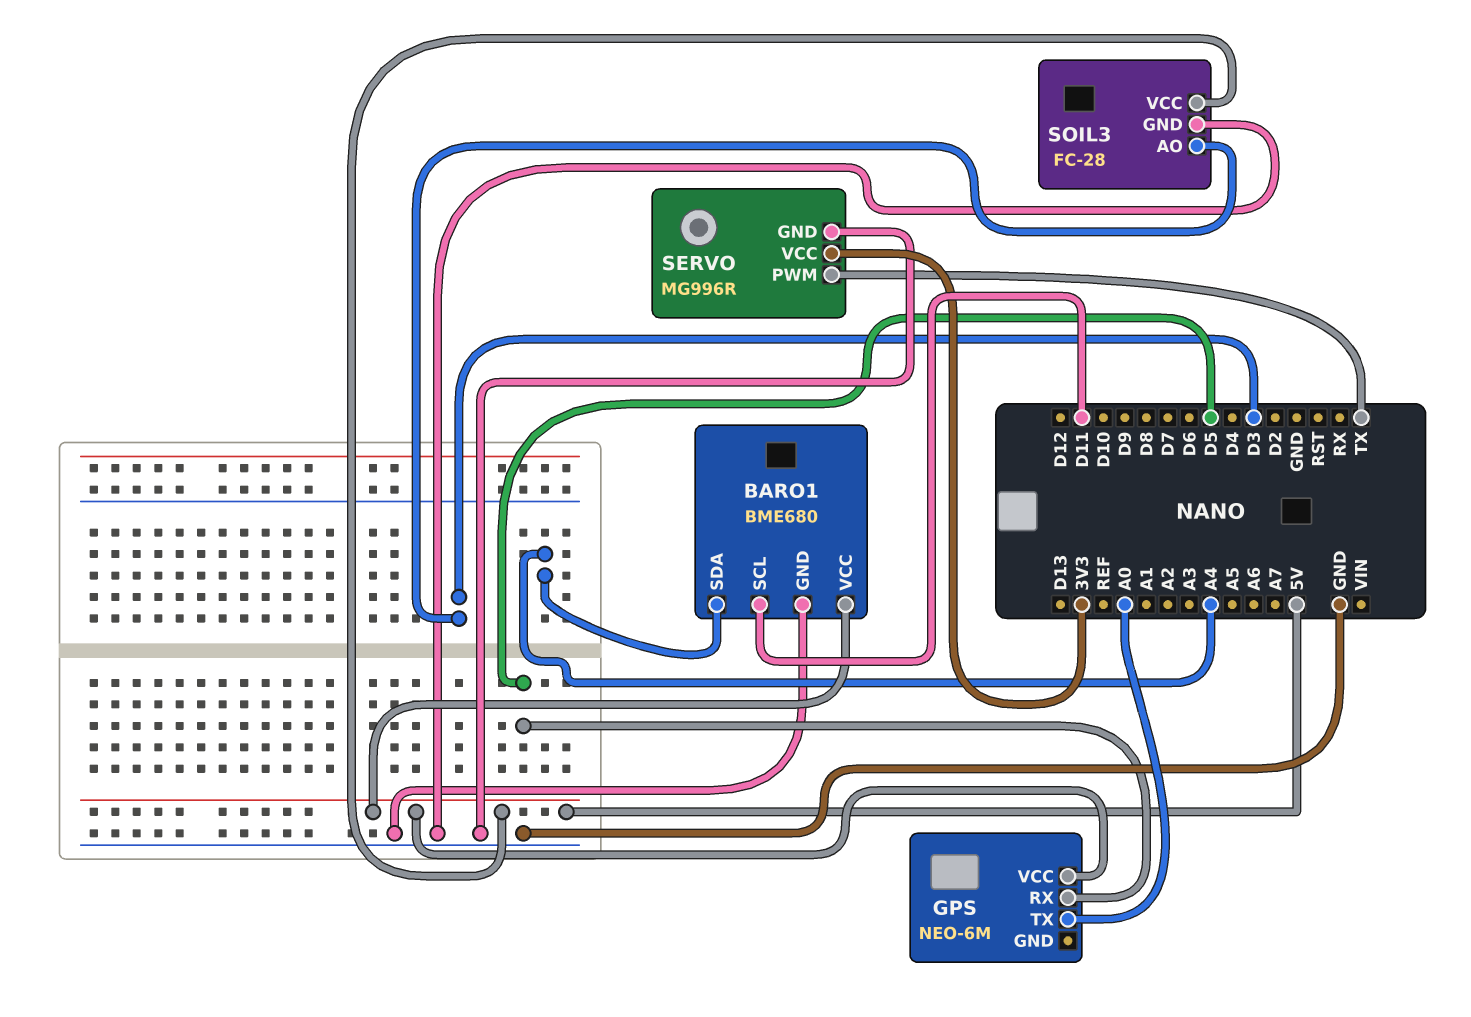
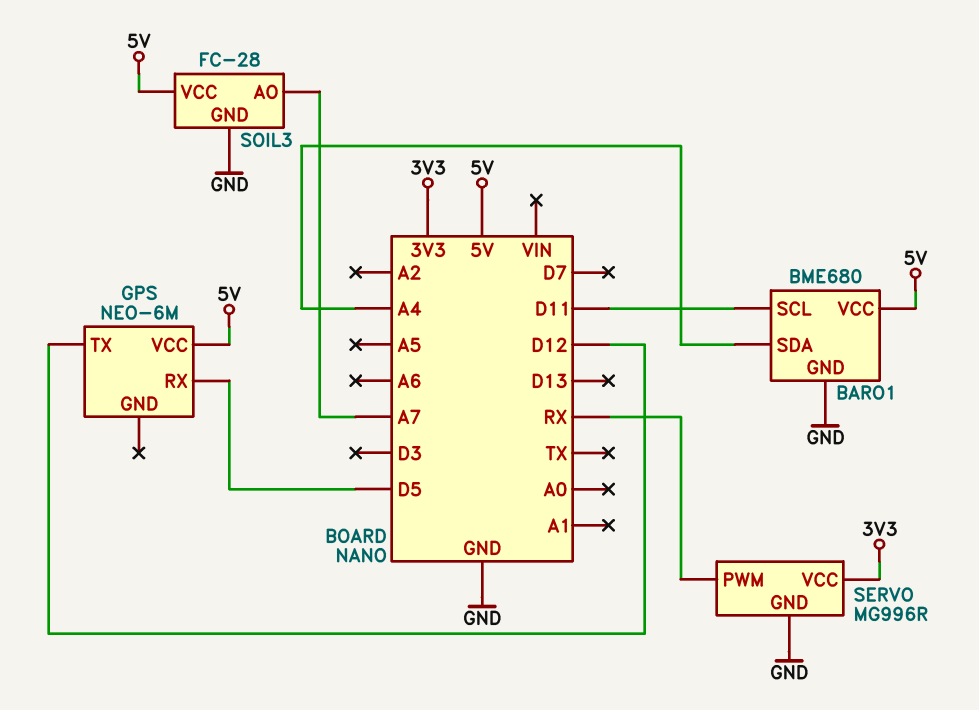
GPS pin TX: A0 -> D12
SERVO pin PWM: TX -> RX
SOIL3 pin AO: D3 -> A7

